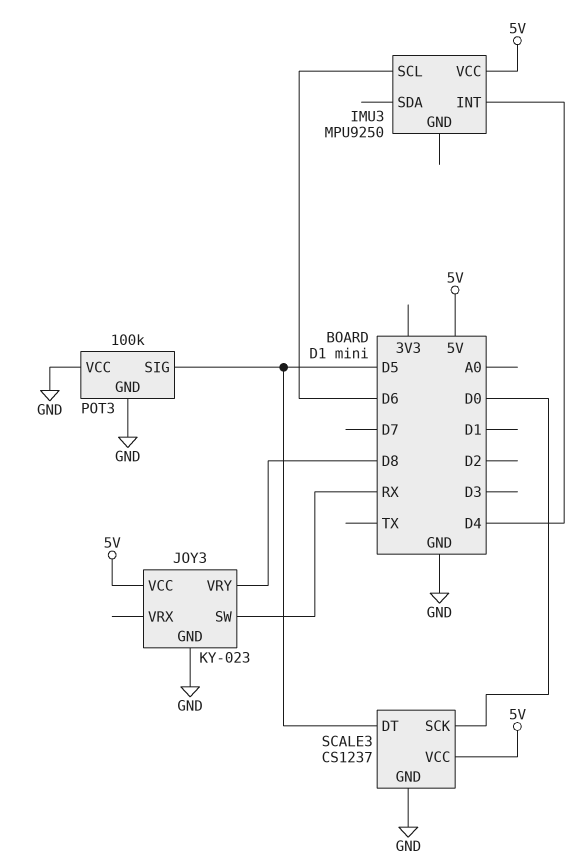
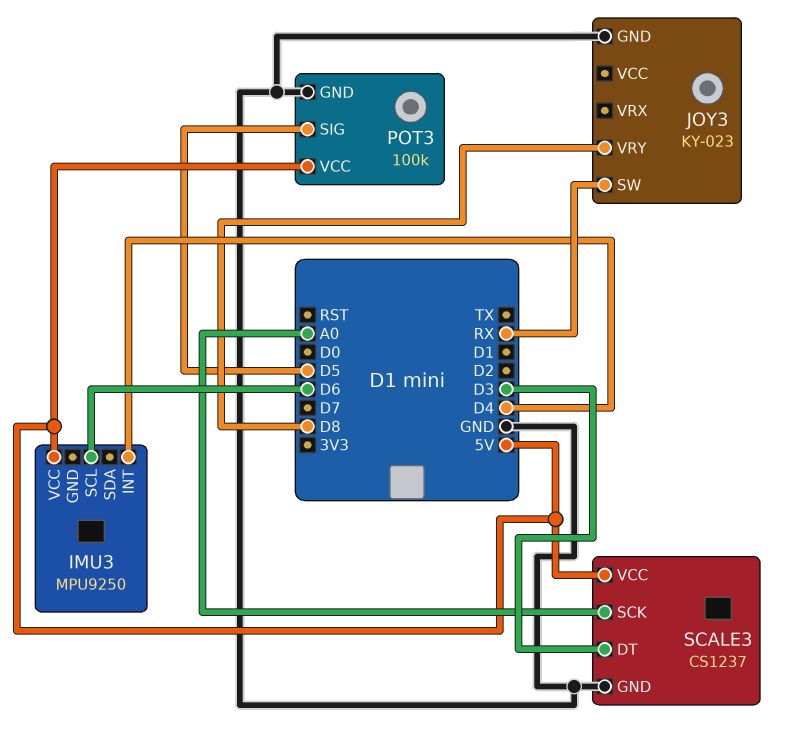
JOY3 pin VCC: 5V -> none
POT3 pin VCC: GND -> 5V
SCALE3 pin DT: D5 -> D3
SCALE3 pin SCK: D0 -> A0

